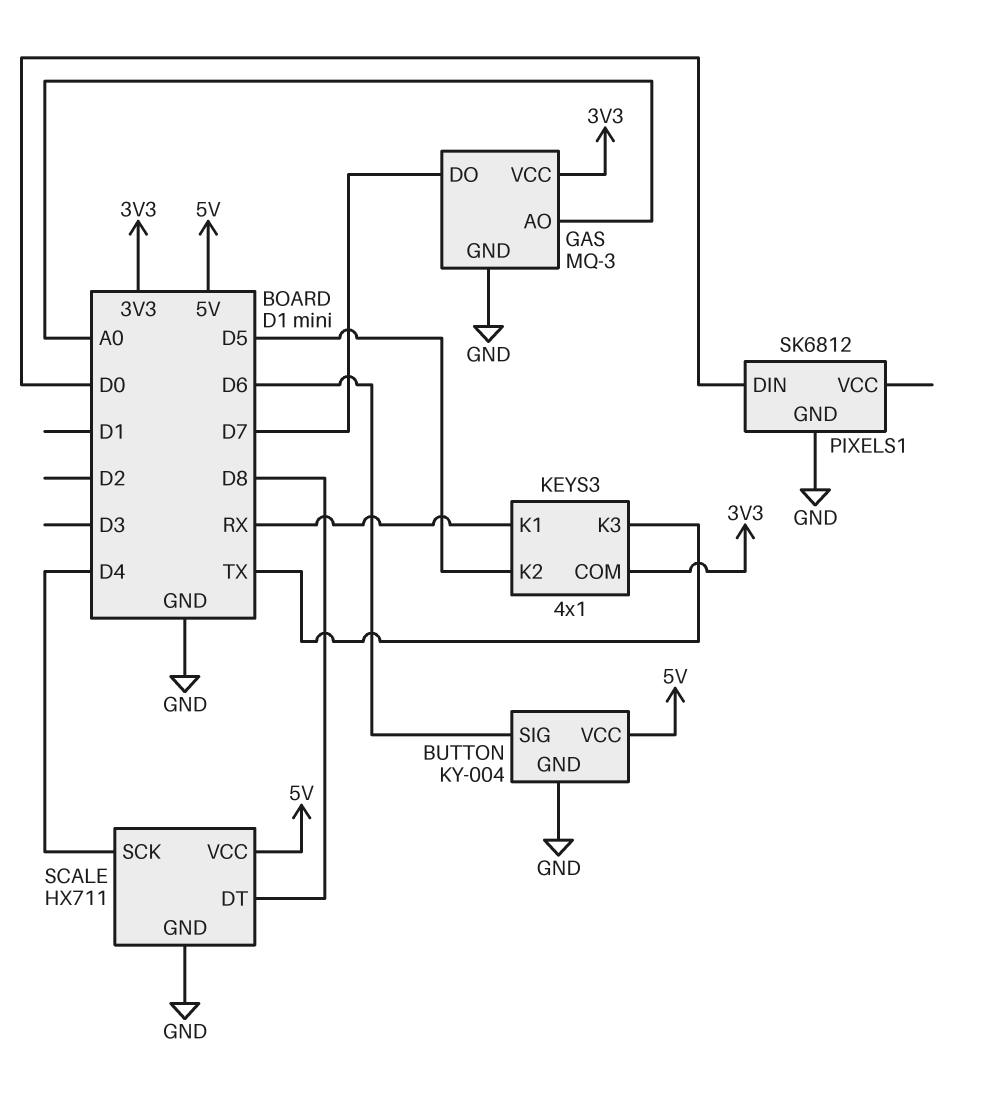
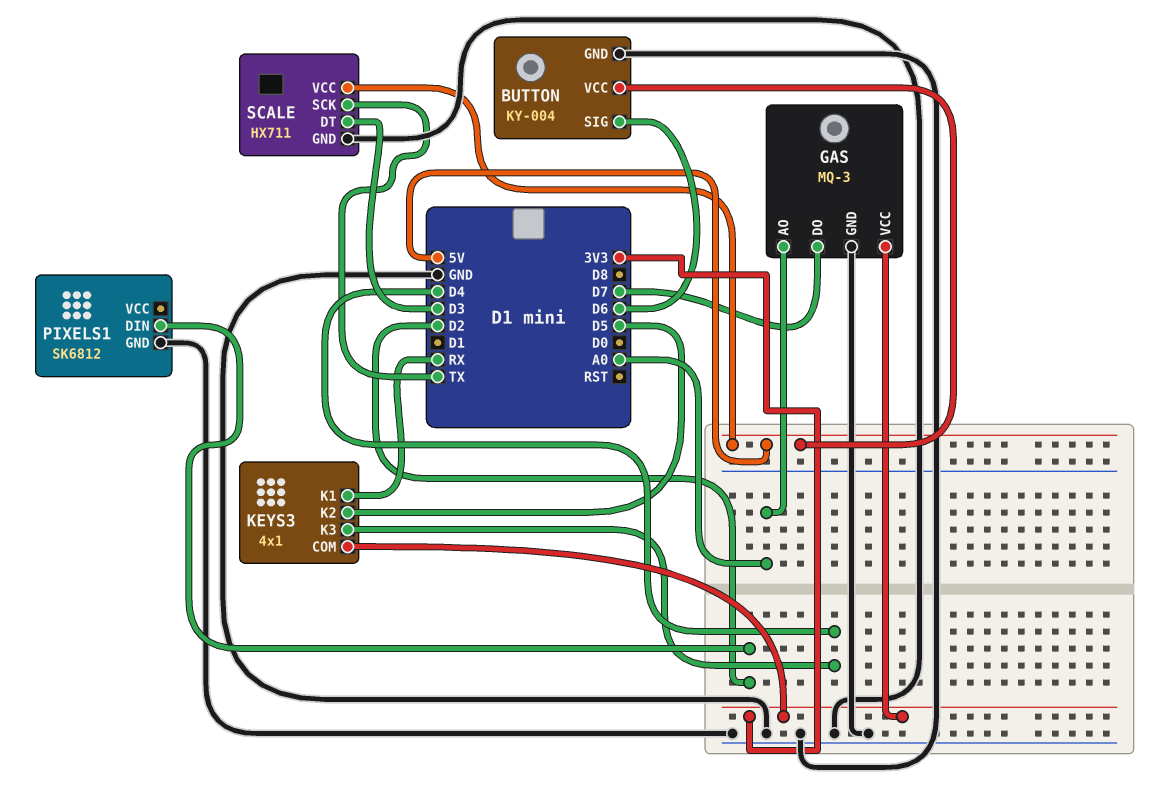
KEYS3 pin K3: TX -> D4
PIXELS1 pin DIN: D0 -> D2
SCALE pin DT: D8 -> D3
SCALE pin SCK: D4 -> TX

